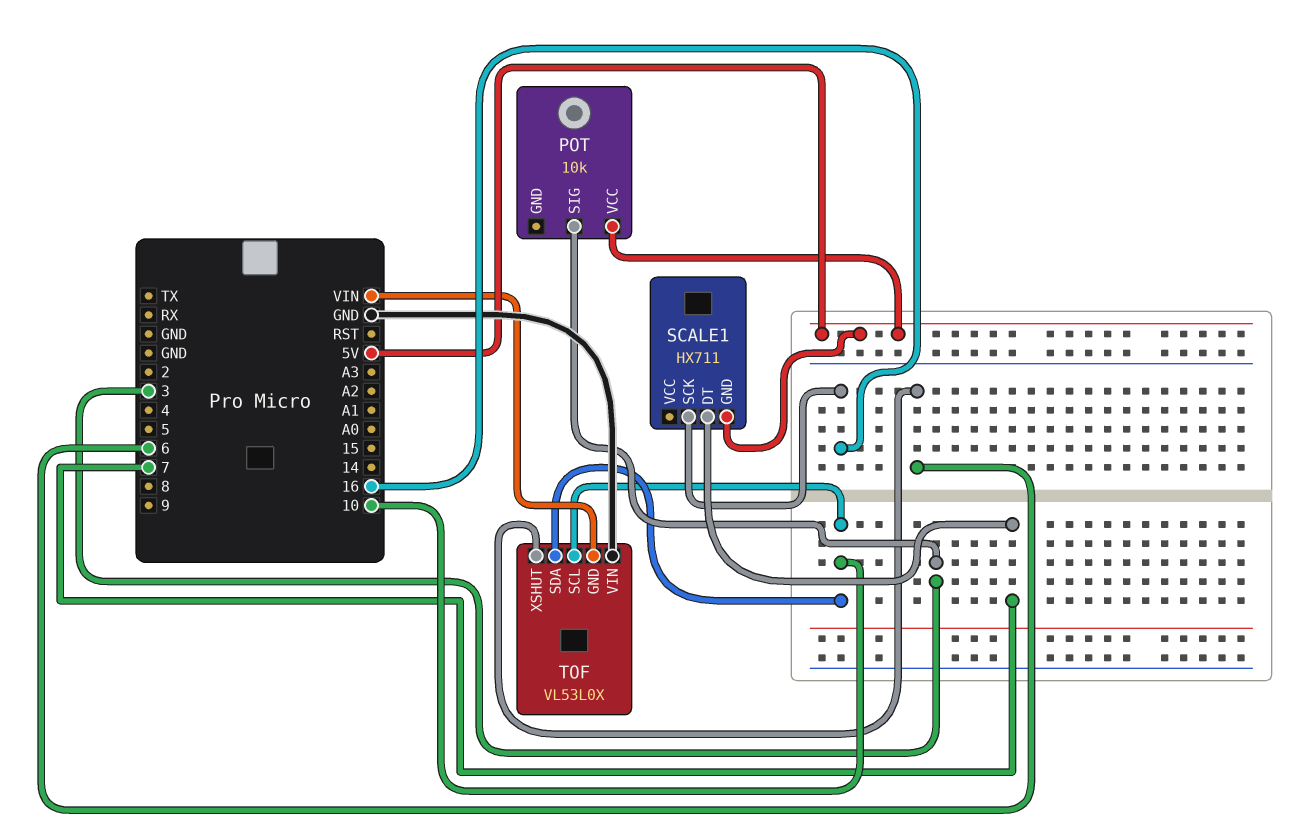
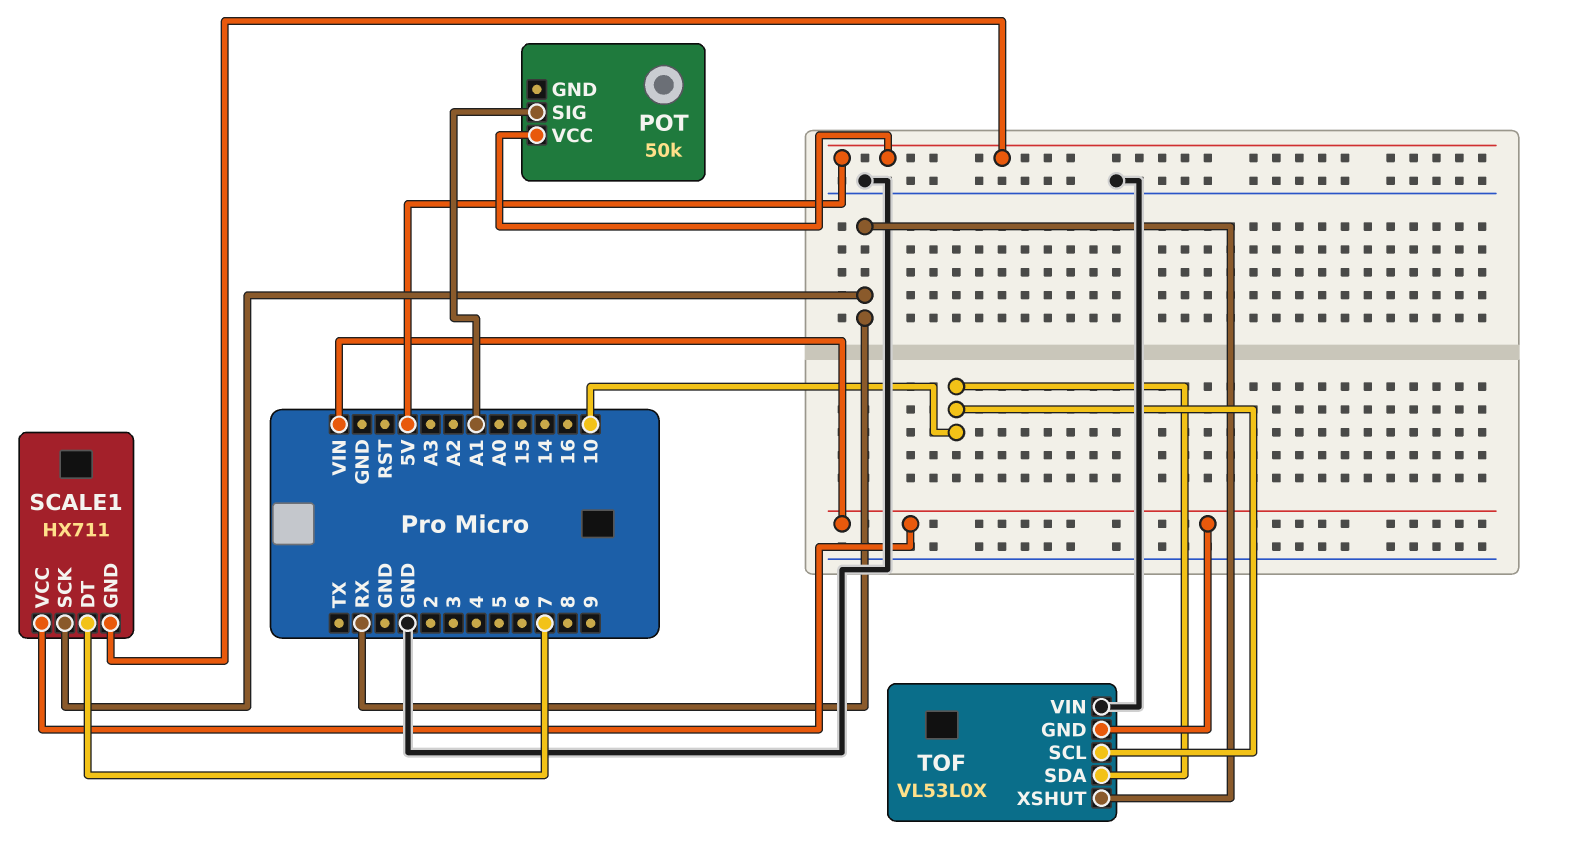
POT: 10k -> 50k
POT pin SIG: 3 -> A1
SCALE1 pin SCK: 16 -> RX
SCALE1 pin VCC: none -> VIN
TOF pin XSHUT: 6 -> RX

